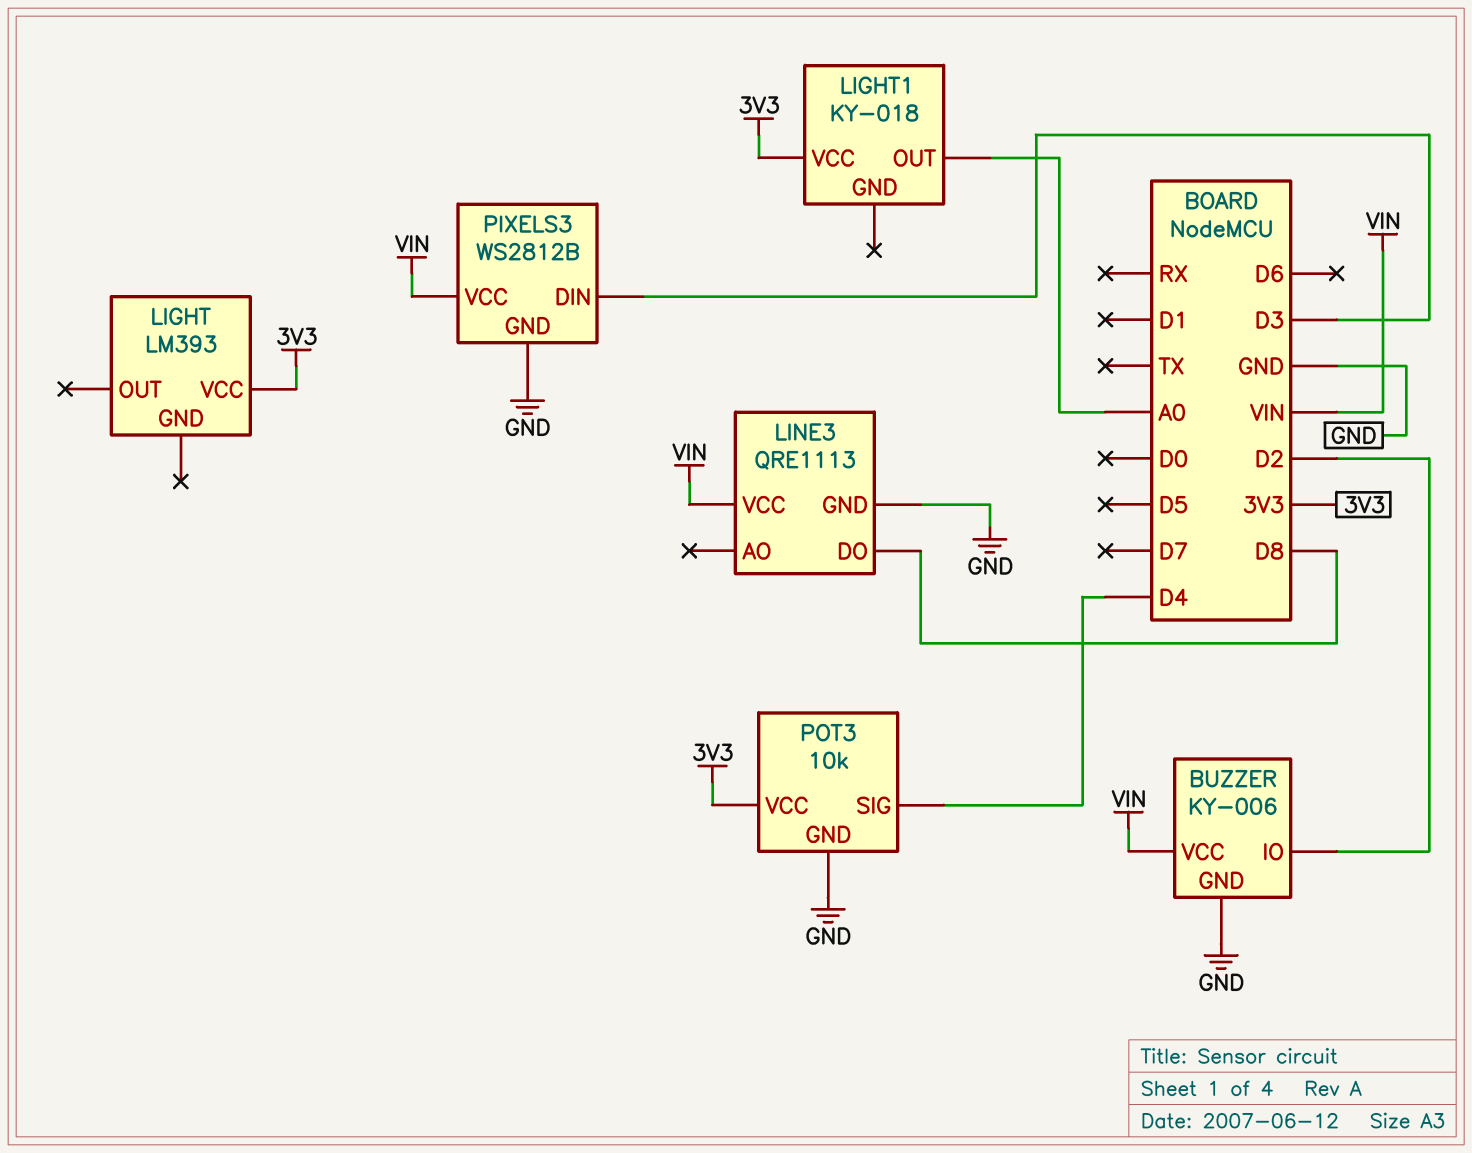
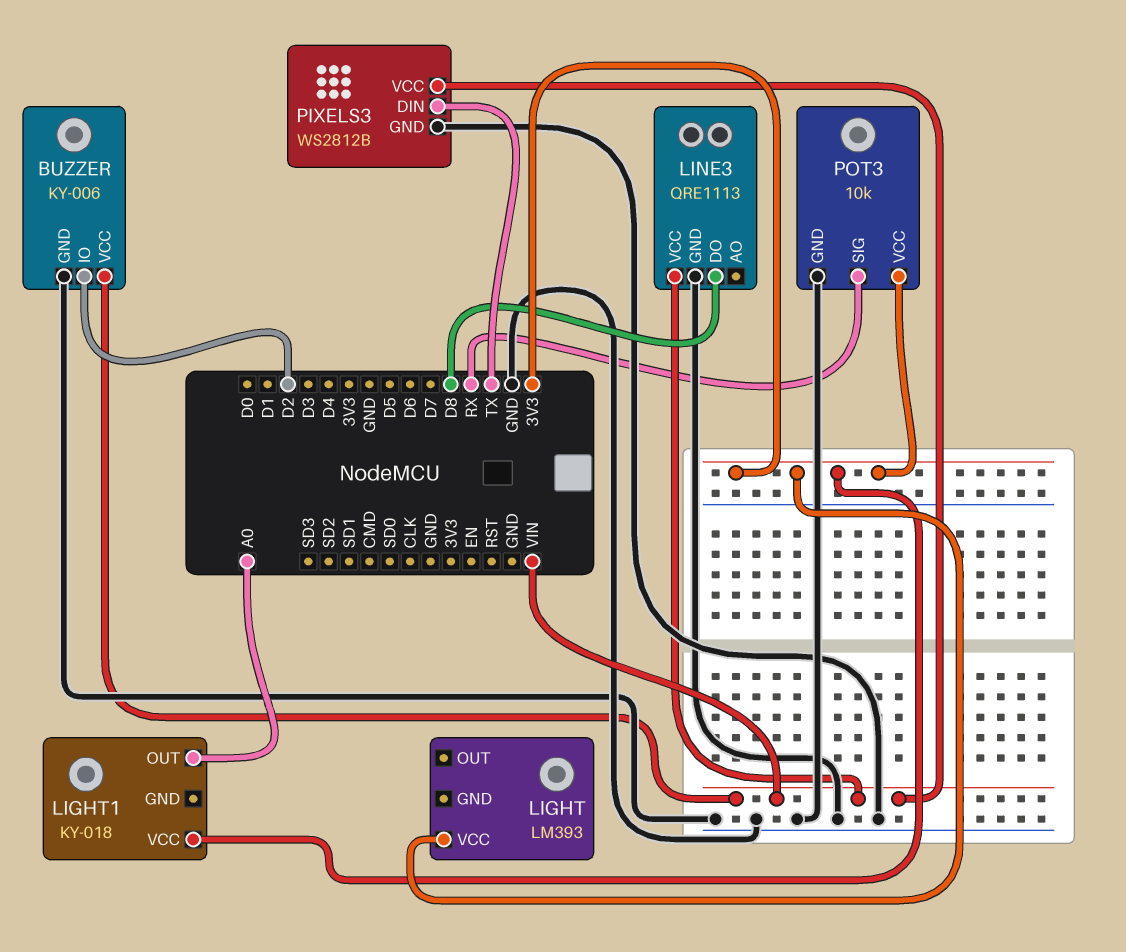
PIXELS3 pin DIN: D3 -> TX
POT3 pin SIG: D4 -> RX

